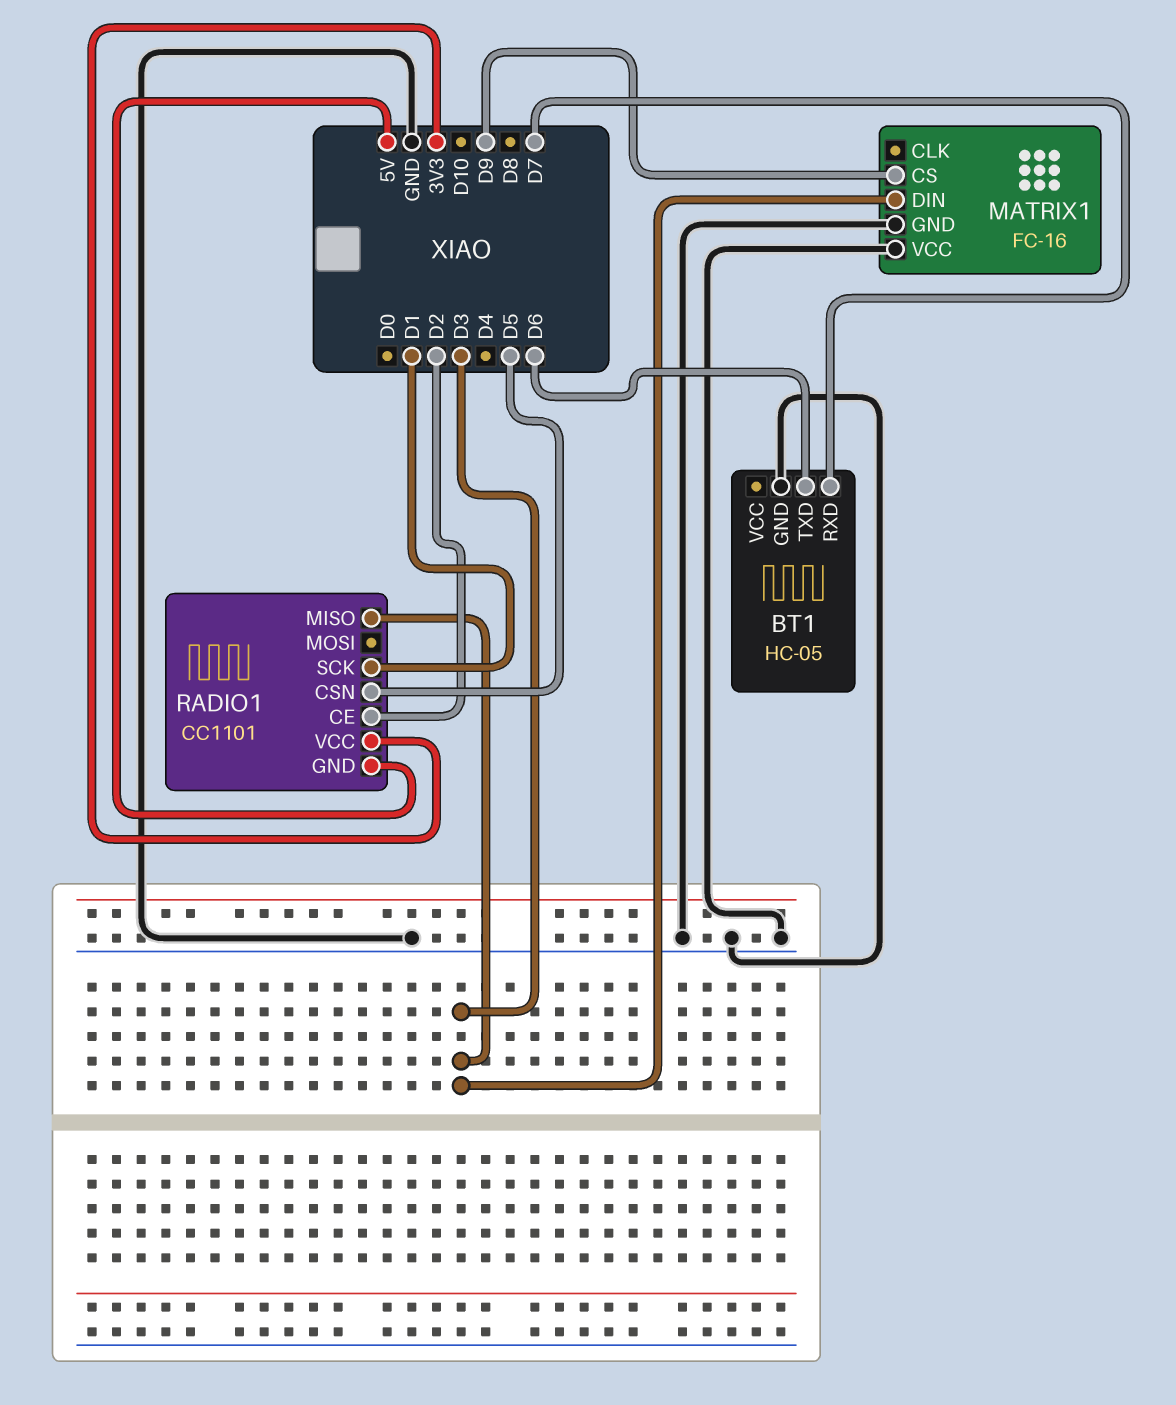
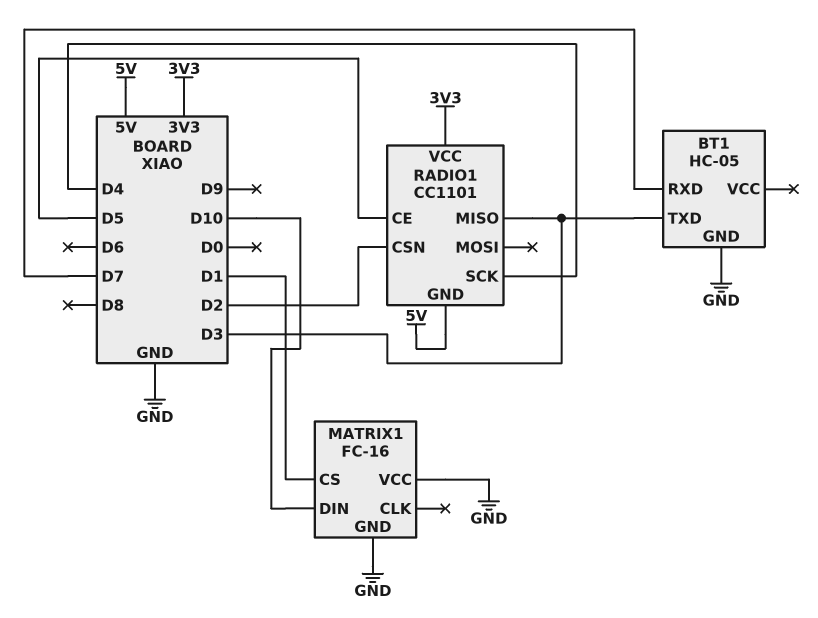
BT1 pin TXD: D6 -> D3
MATRIX1 pin CS: D9 -> D1
MATRIX1 pin DIN: D3 -> D10
RADIO1 pin CE: D2 -> D5
RADIO1 pin CSN: D5 -> D2
RADIO1 pin SCK: D1 -> D4

